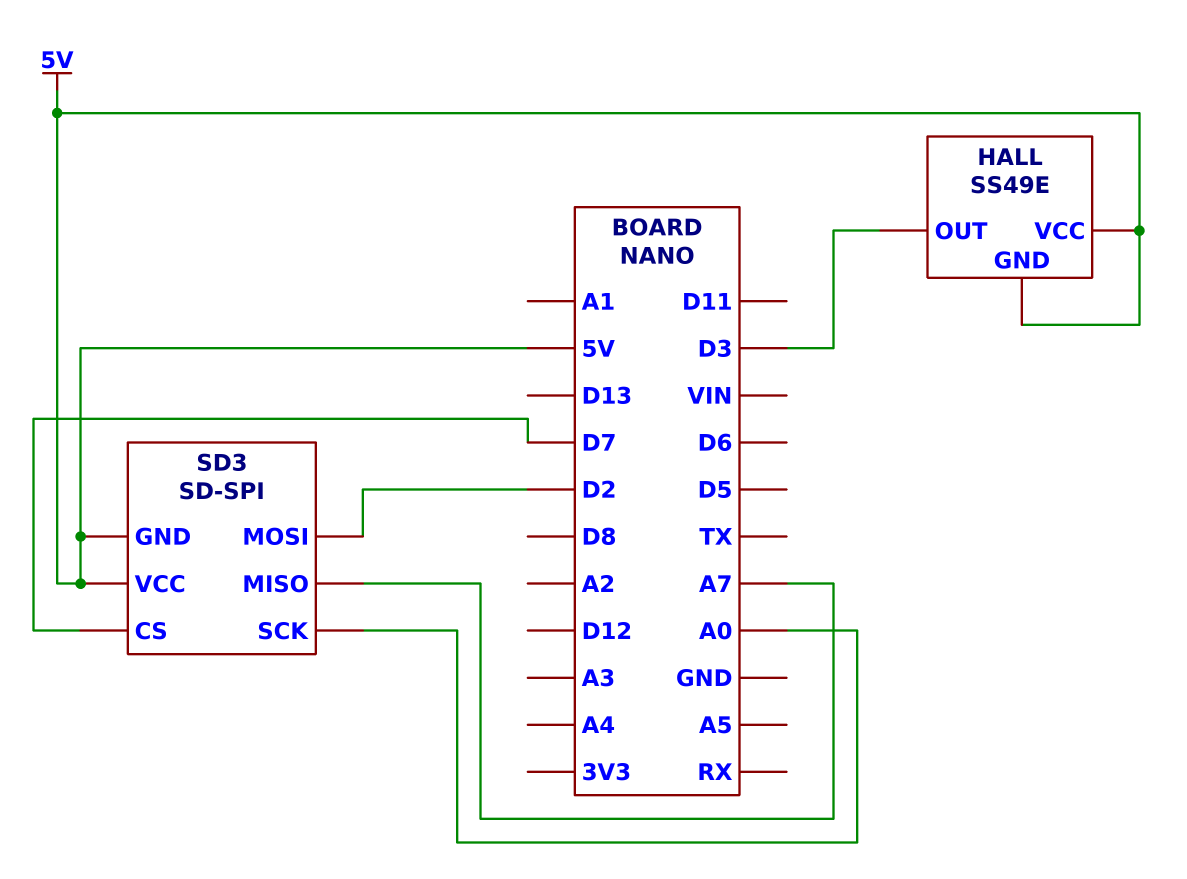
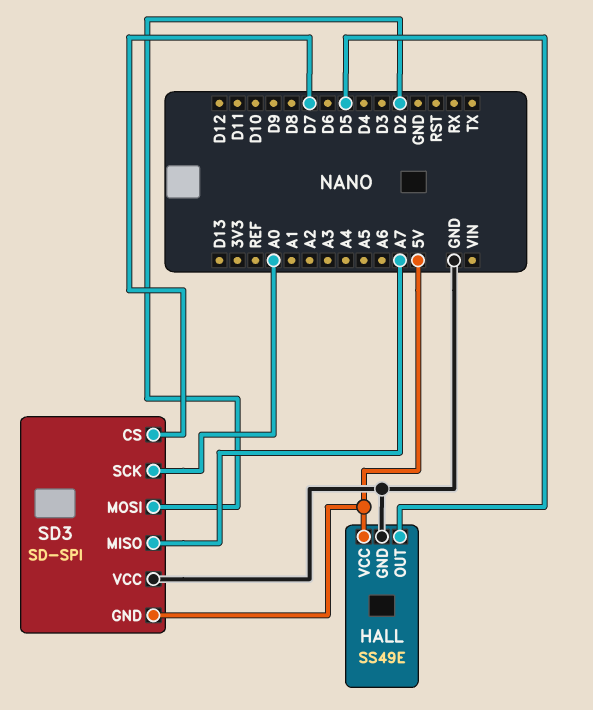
HALL pin GND: 5V -> GND
HALL pin OUT: D3 -> D5
SD3 pin VCC: 5V -> GND

